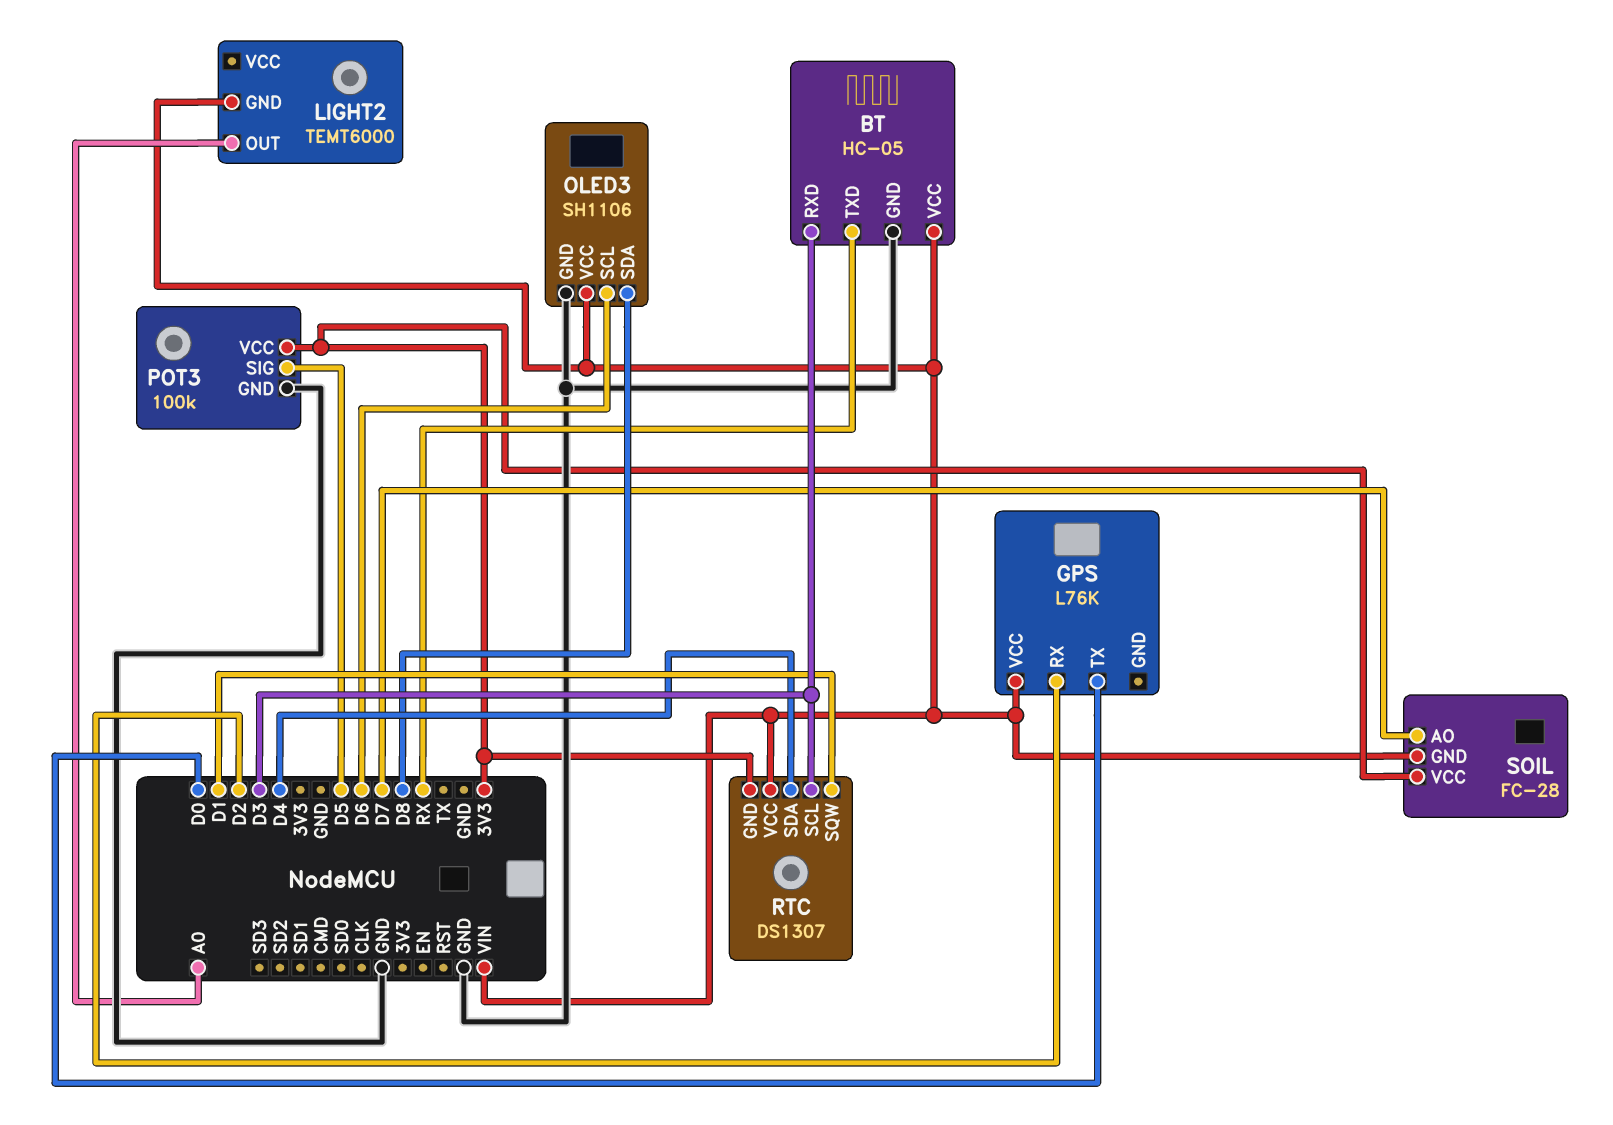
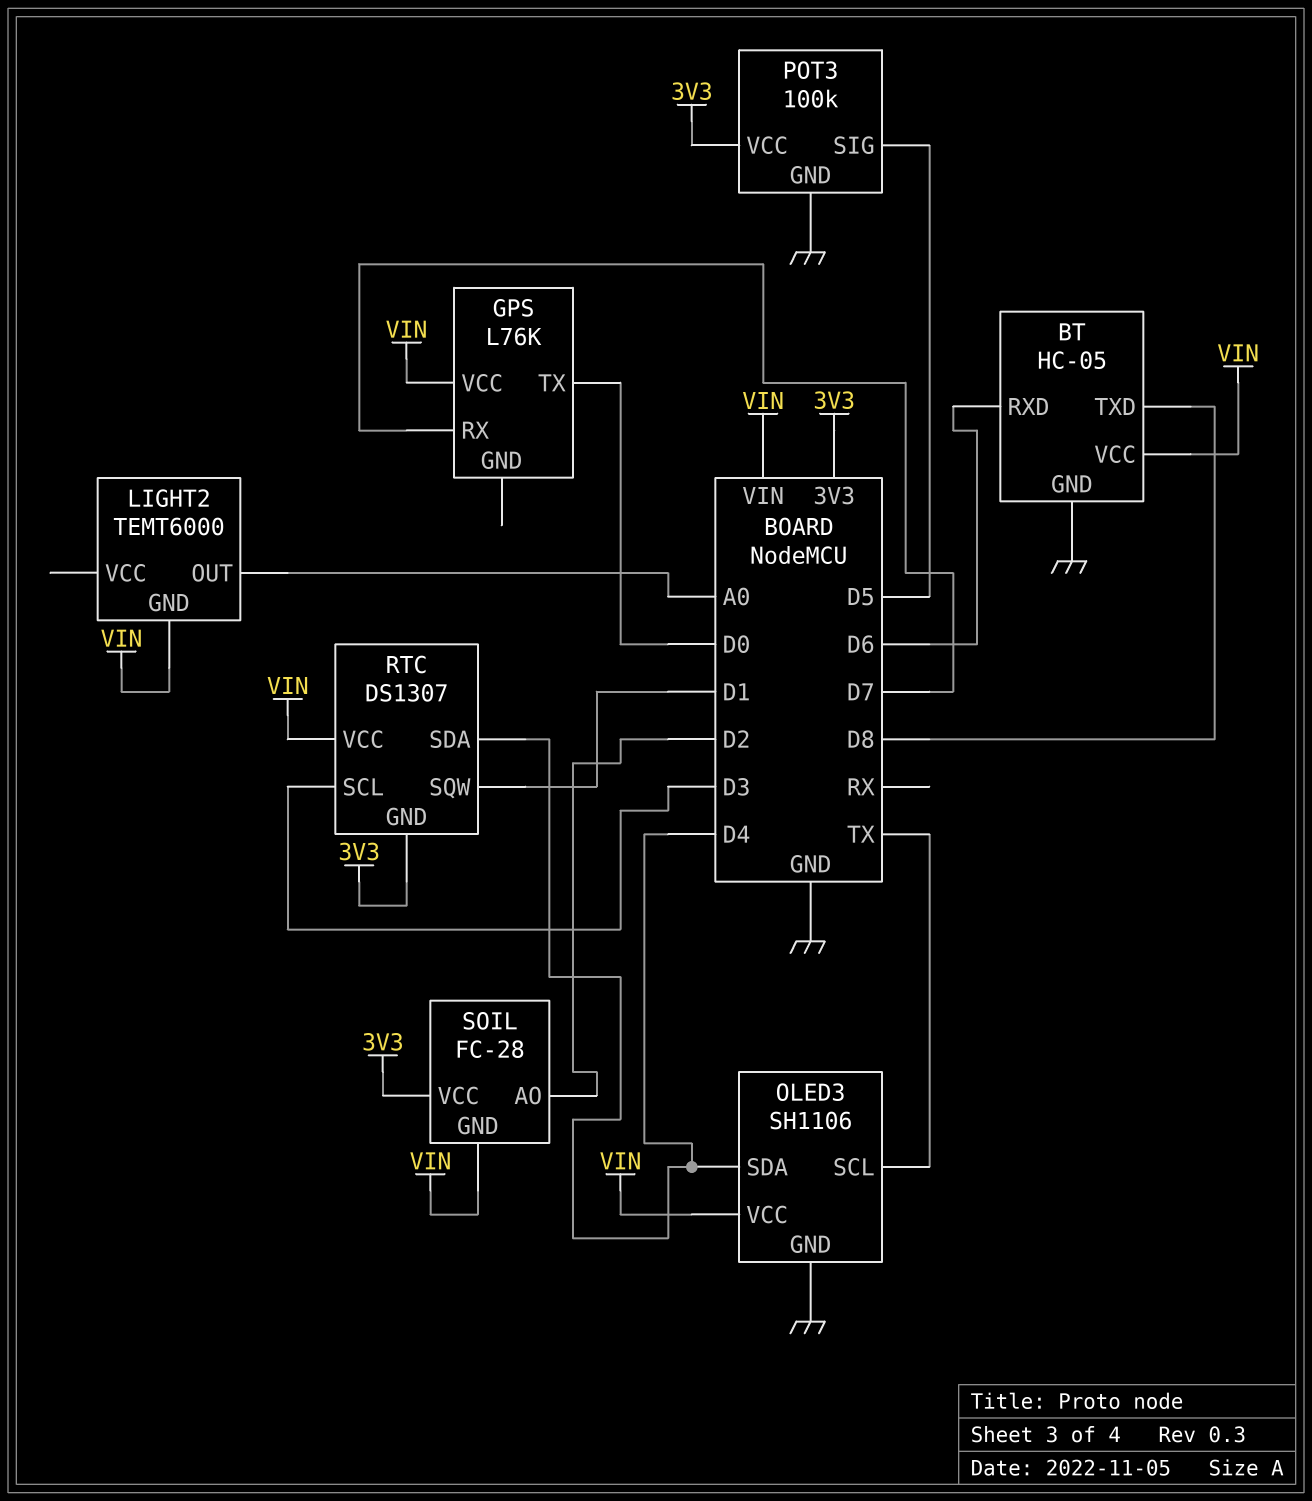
BT pin RXD: D3 -> D6
BT pin TXD: RX -> D8
GPS pin RX: D2 -> D7
OLED3 pin SCL: D6 -> TX
OLED3 pin SDA: D8 -> D4
SOIL pin AO: D7 -> D2

